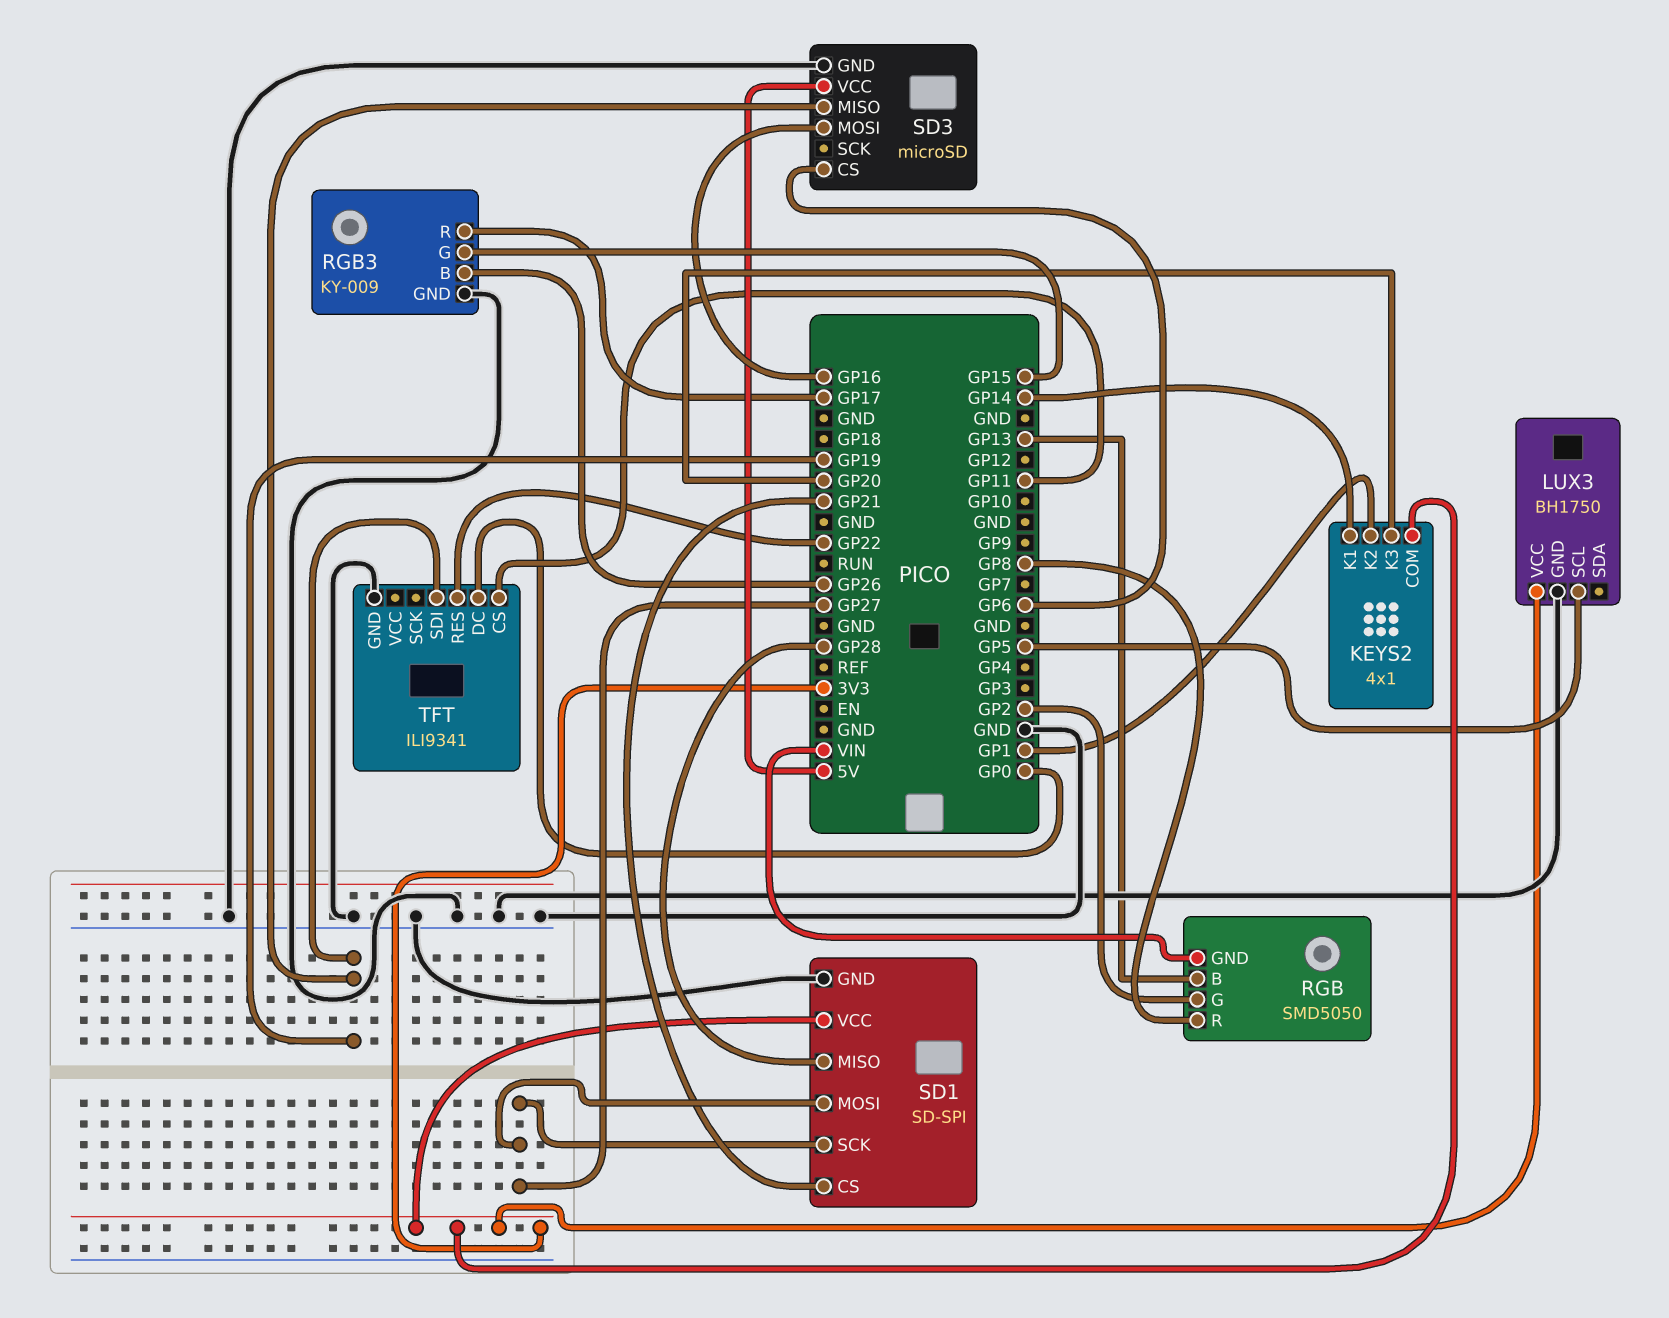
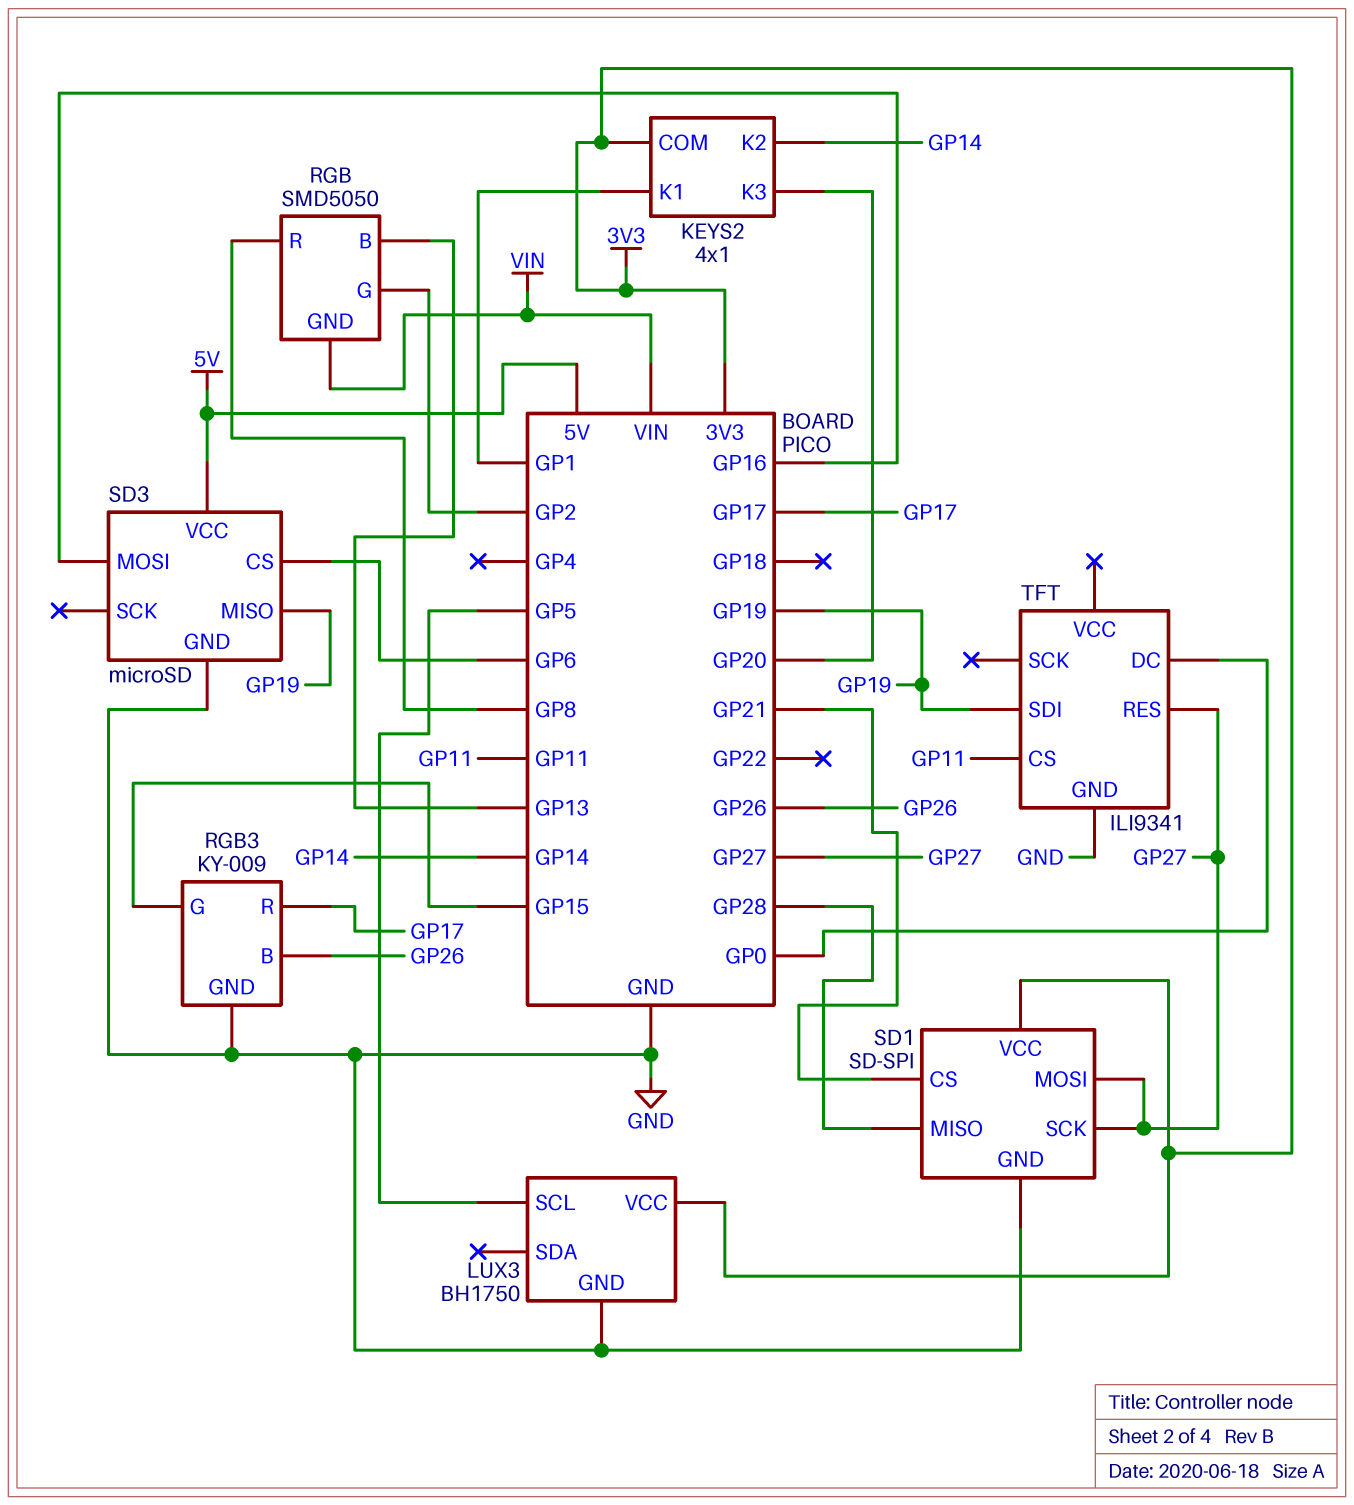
KEYS2 pin K1: GP14 -> GP1
KEYS2 pin K2: GP1 -> GP14
TFT pin RES: GP22 -> GP27

